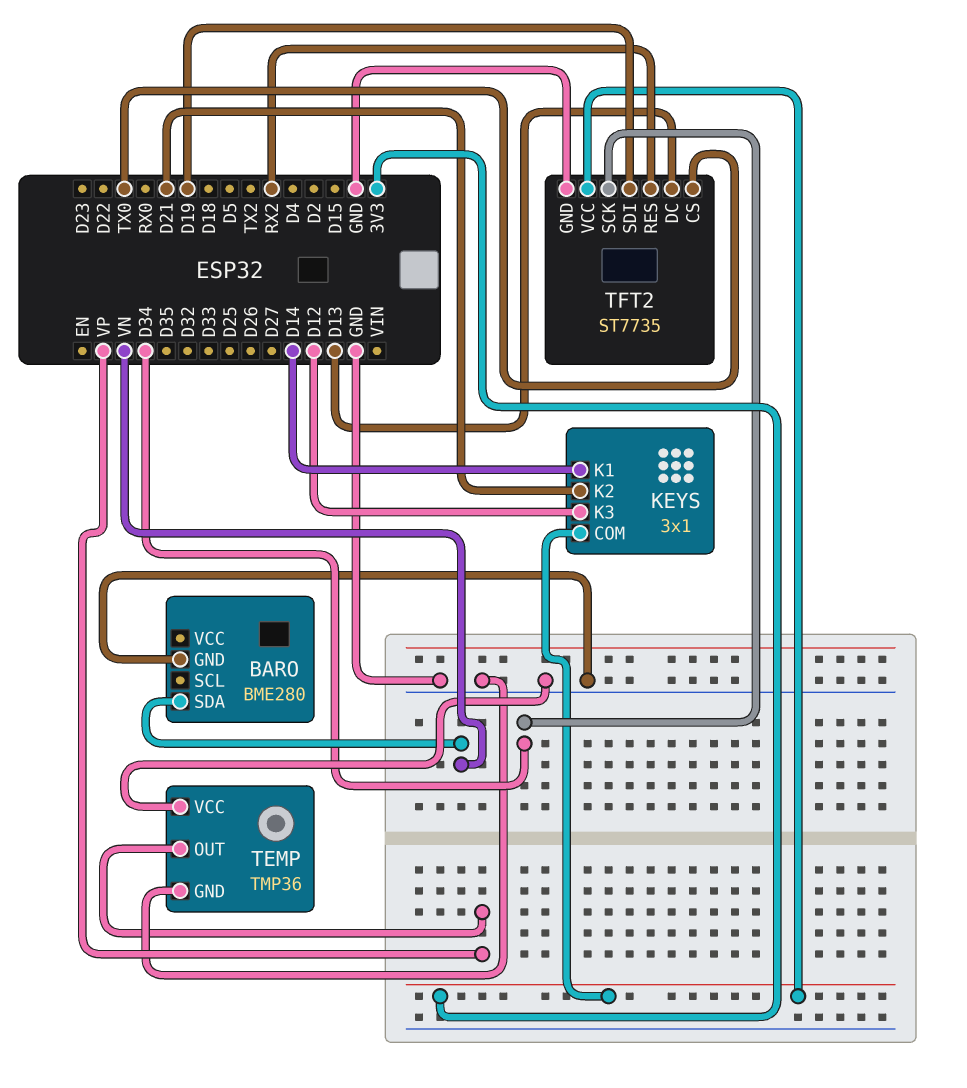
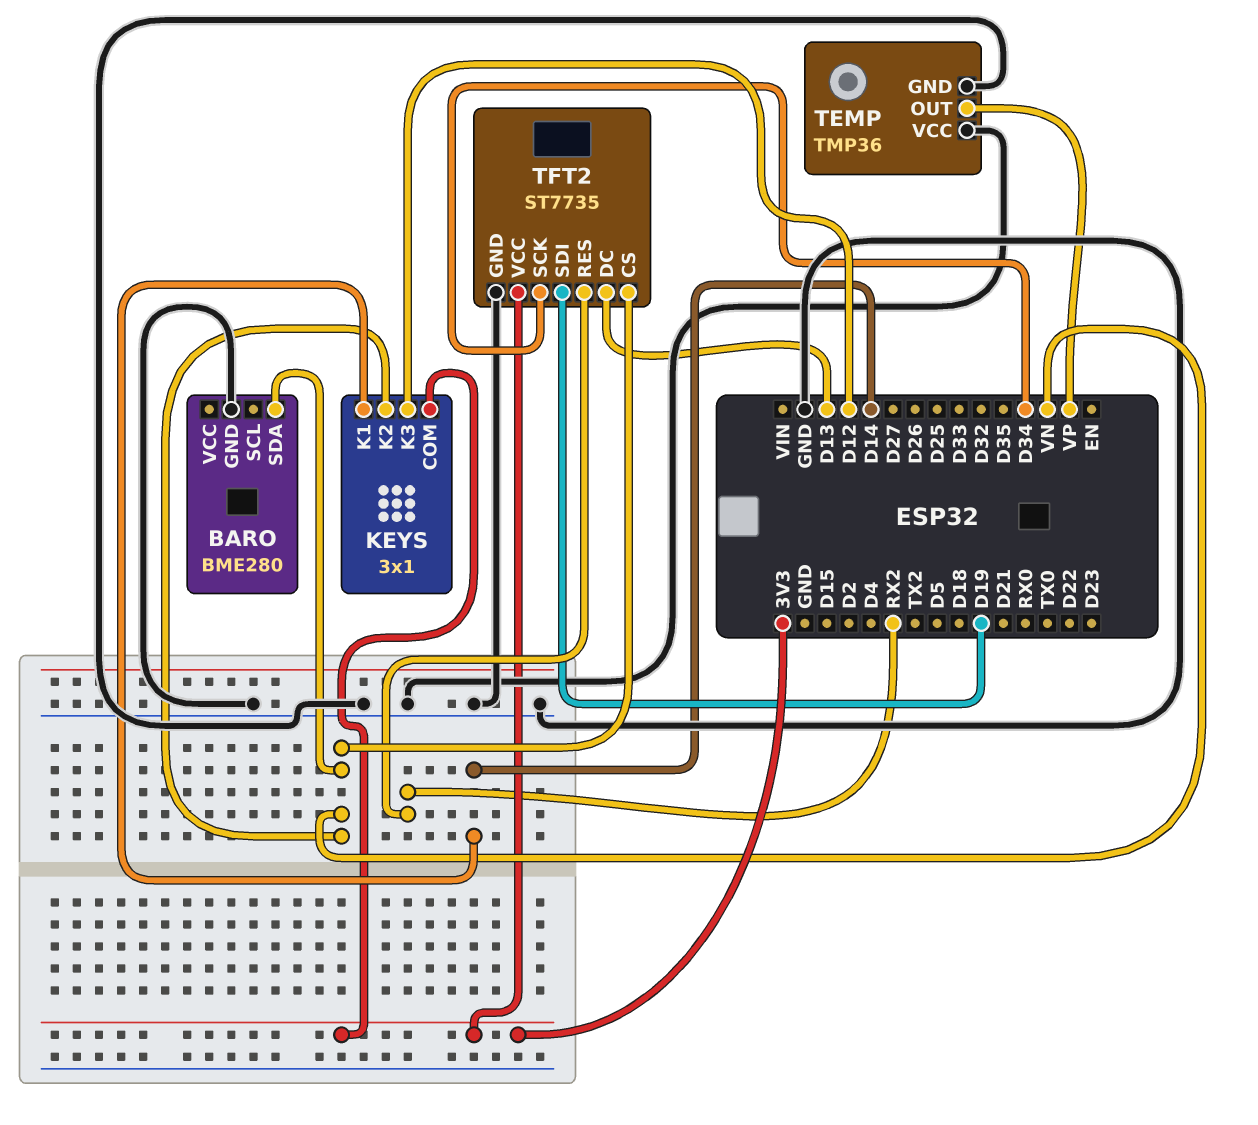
KEYS pin K2: D21 -> VN
TFT2 pin CS: TX0 -> VN

